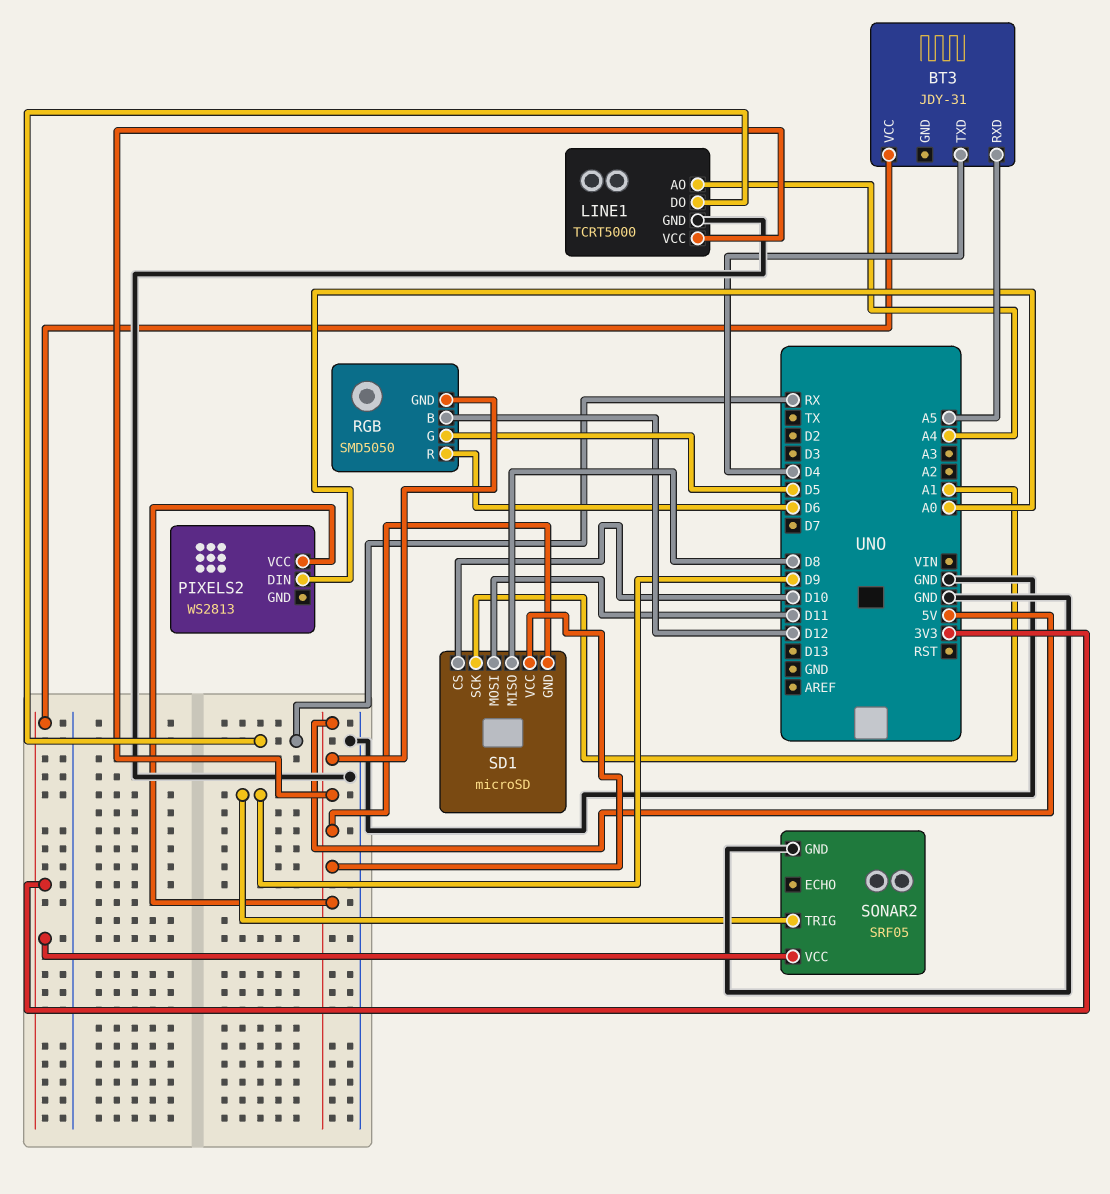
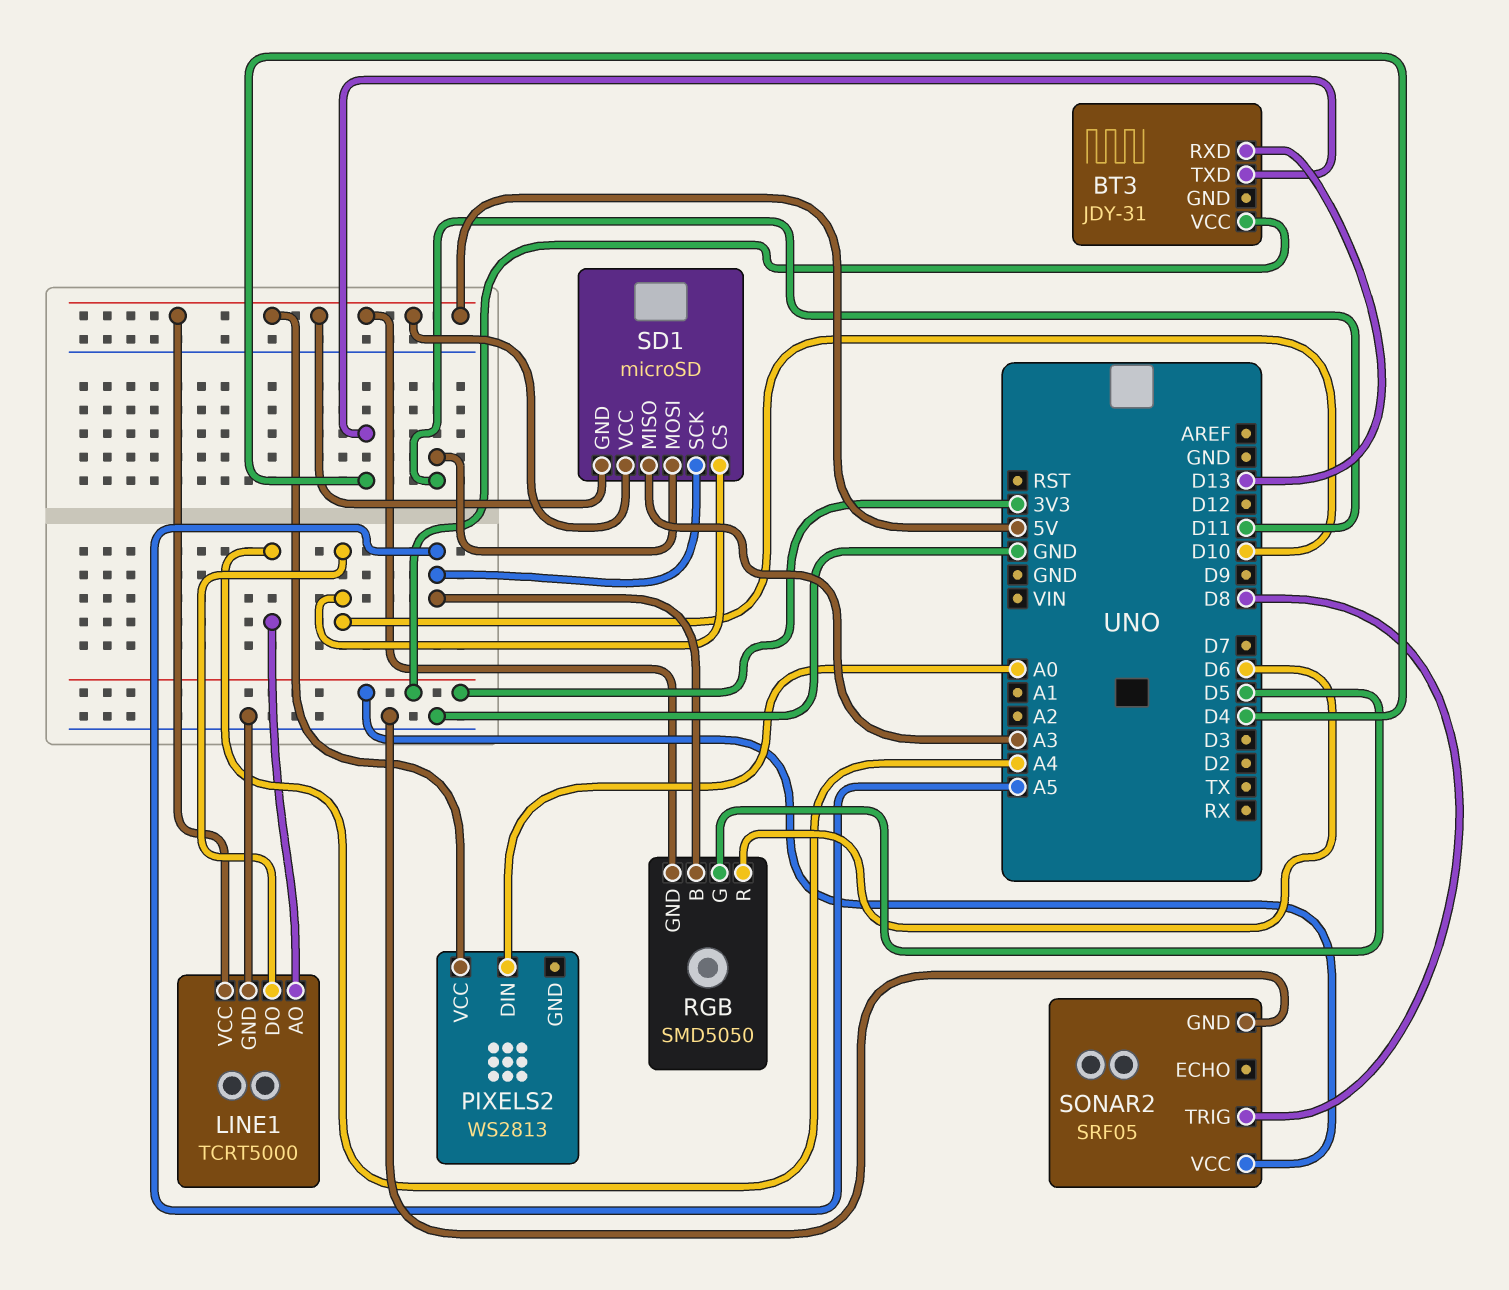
BT3 pin RXD: A5 -> D13
LINE1 pin DO: RX -> D10
RGB pin B: D12 -> A5
SD1 pin MISO: D8 -> A3
SD1 pin SCK: A1 -> A5
SONAR2 pin TRIG: D9 -> D8

